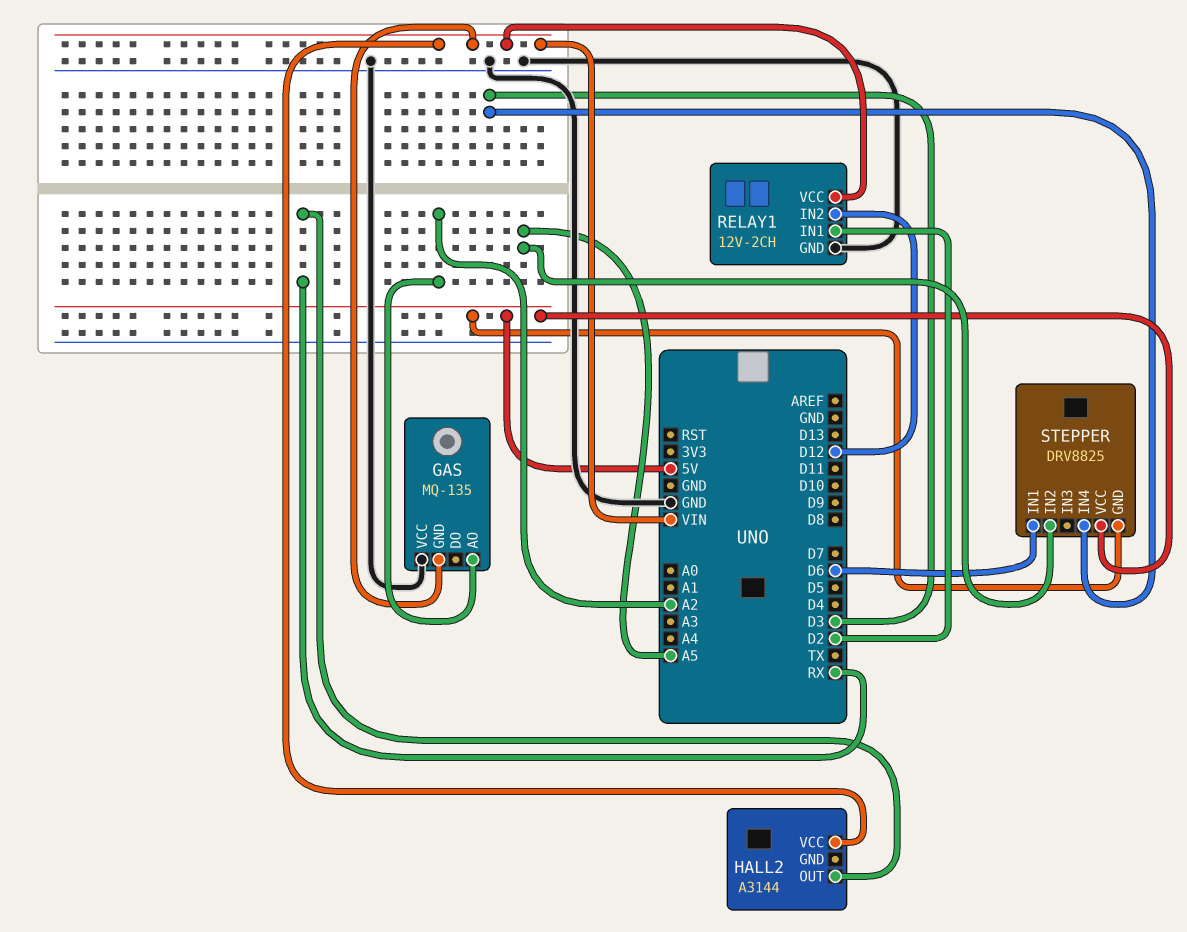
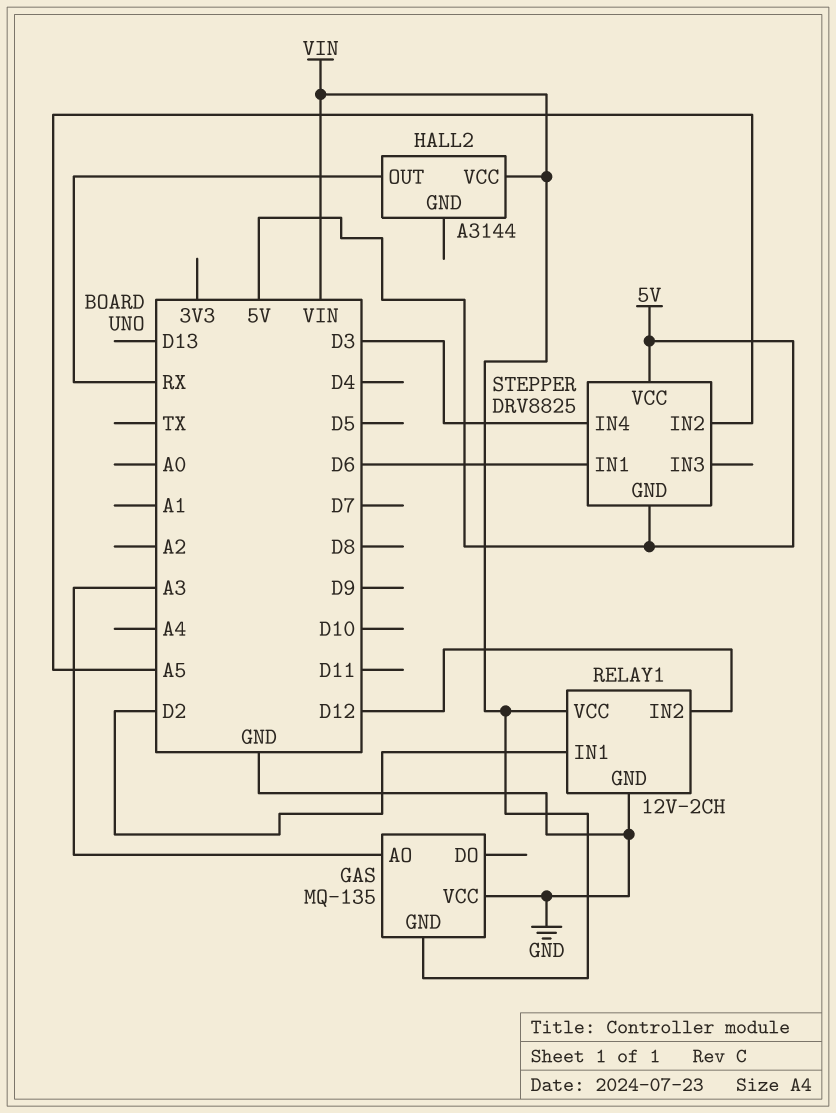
GAS pin AO: A2 -> A3

